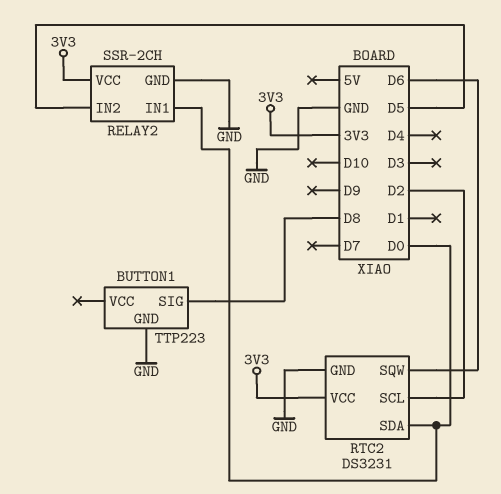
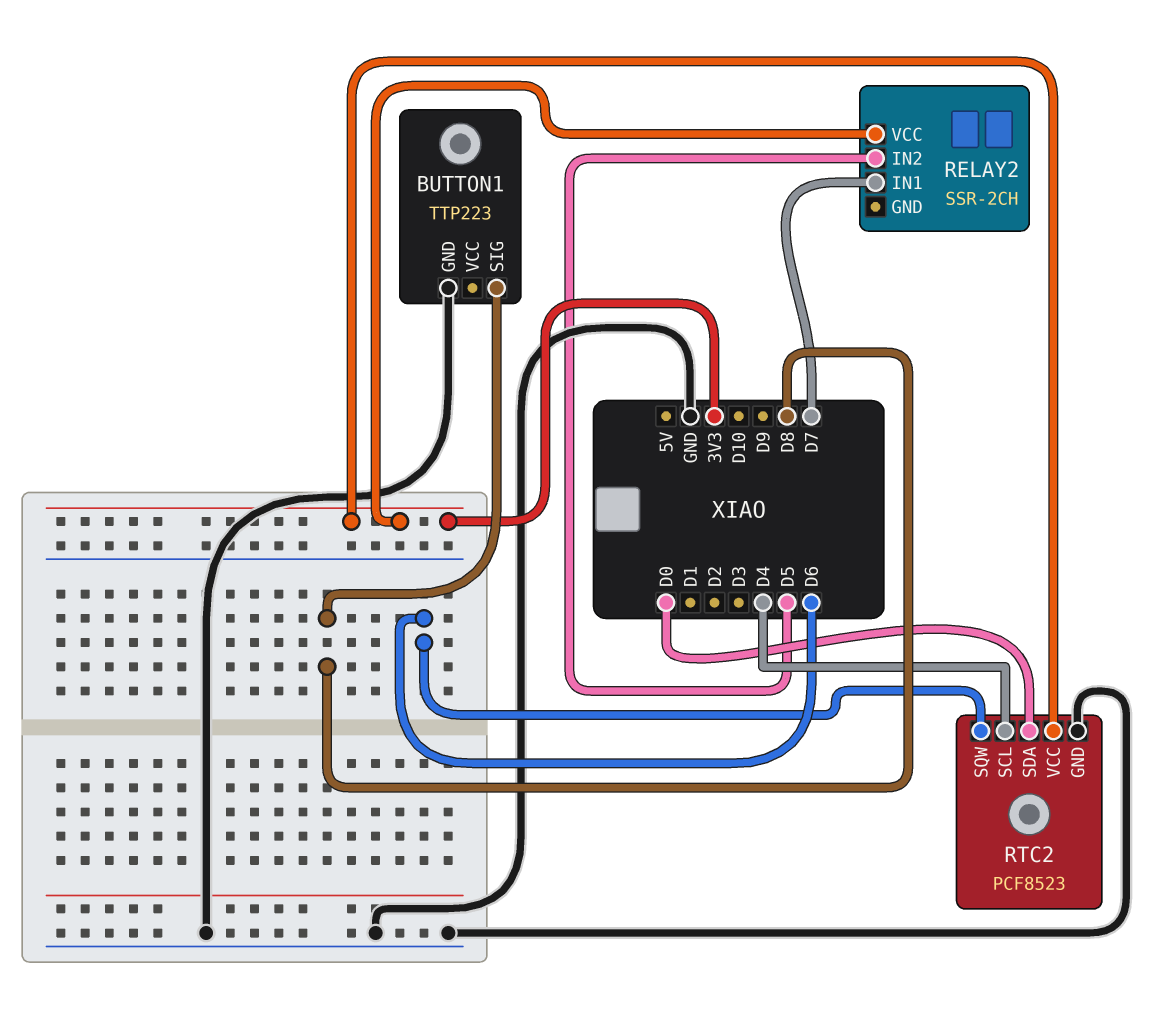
RELAY2 pin GND: GND -> none
RELAY2 pin IN1: D0 -> D7
RTC2: DS3231 -> PCF8523
RTC2 pin SCL: D2 -> D4

